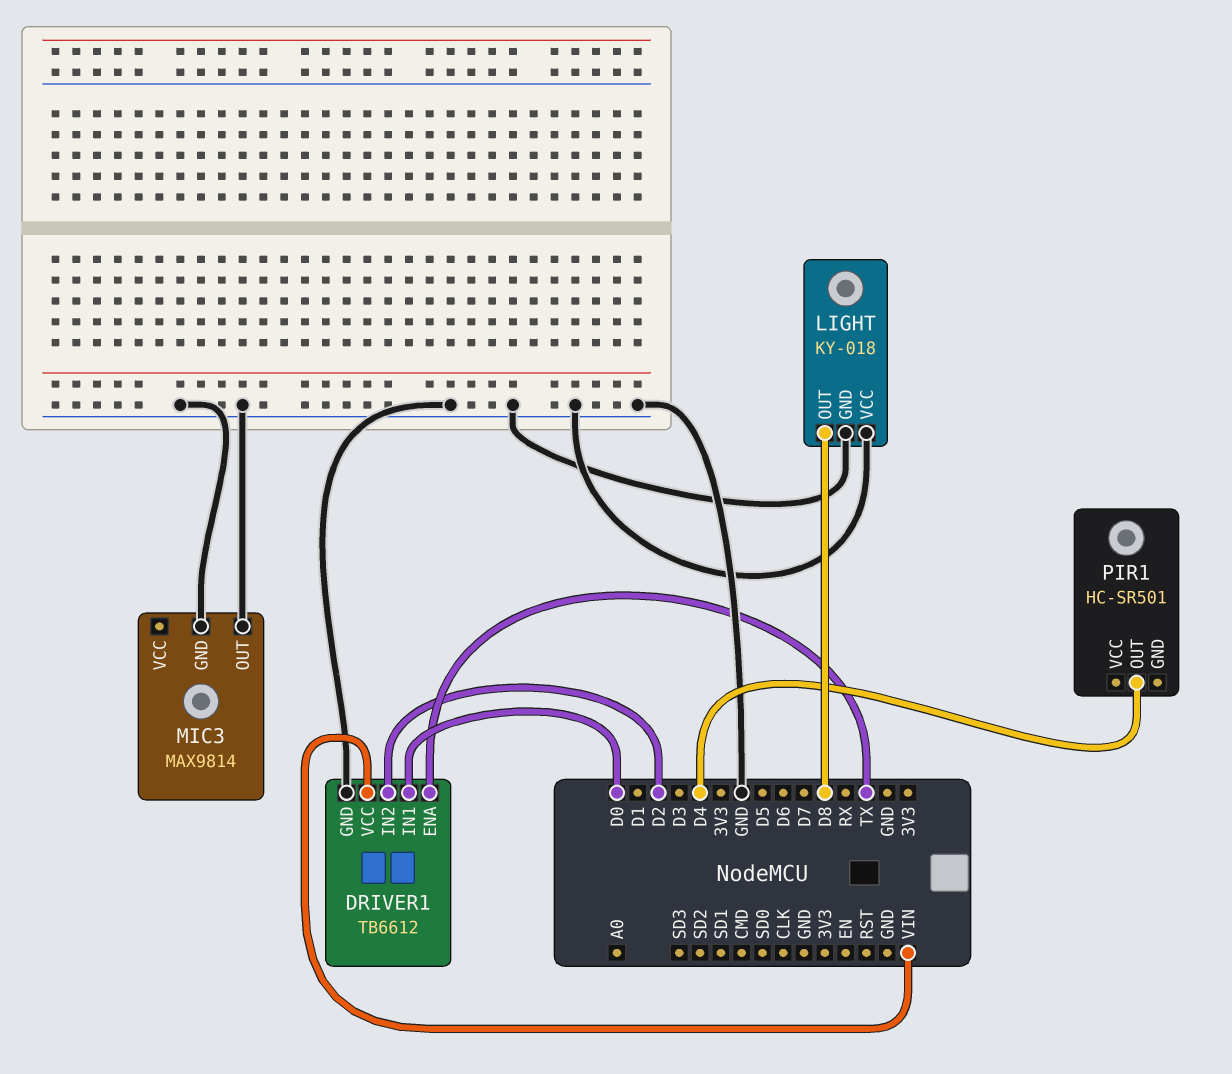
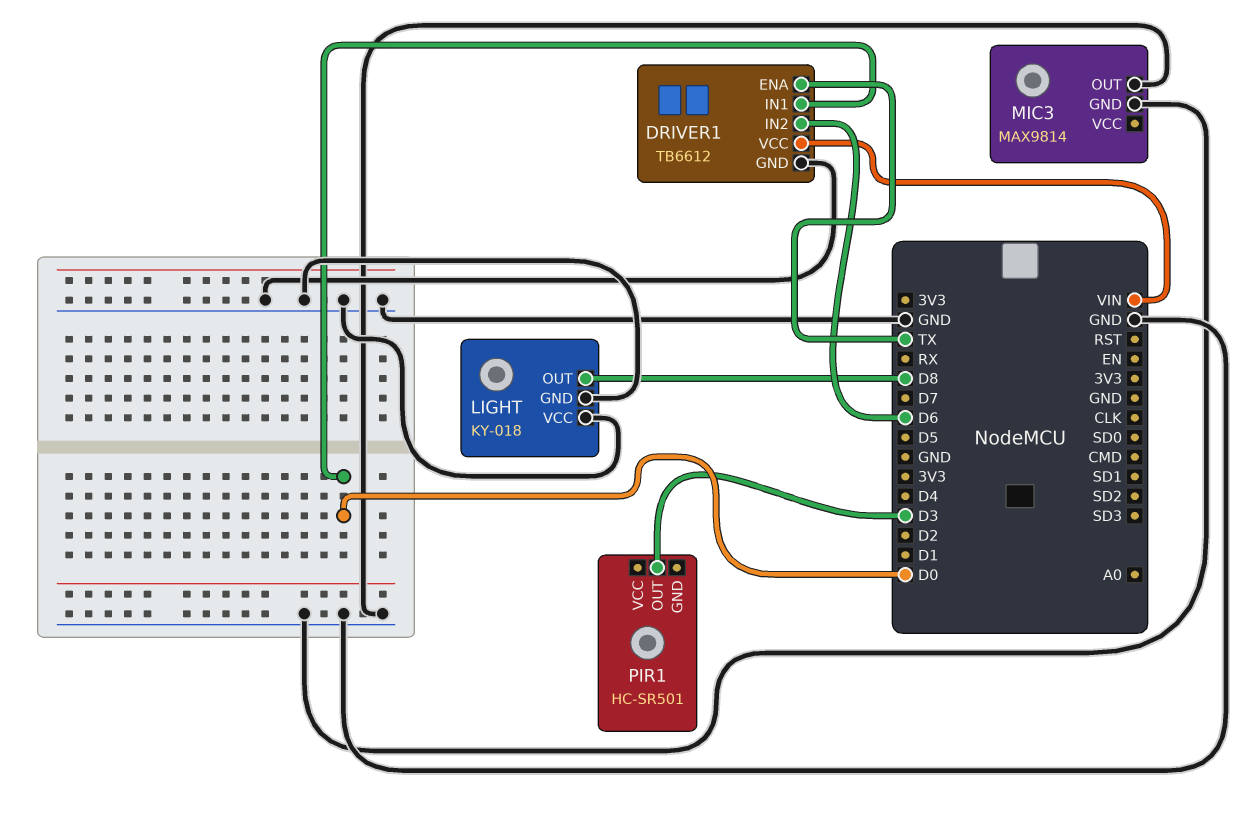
DRIVER1 pin IN2: D2 -> D6
PIR1 pin OUT: D4 -> D3

